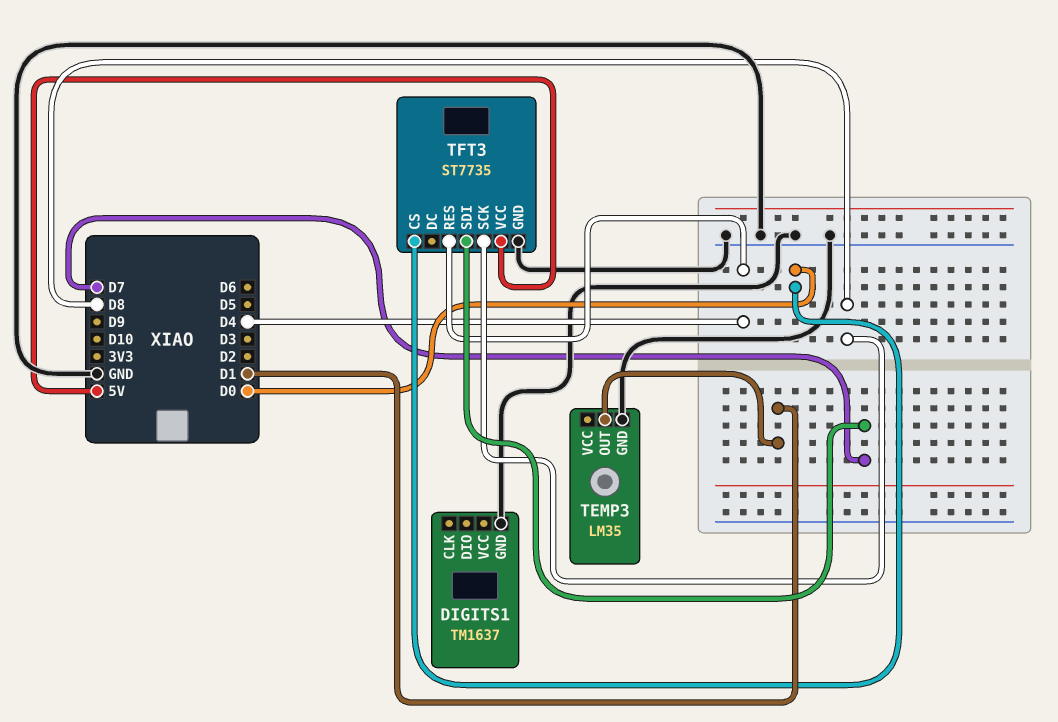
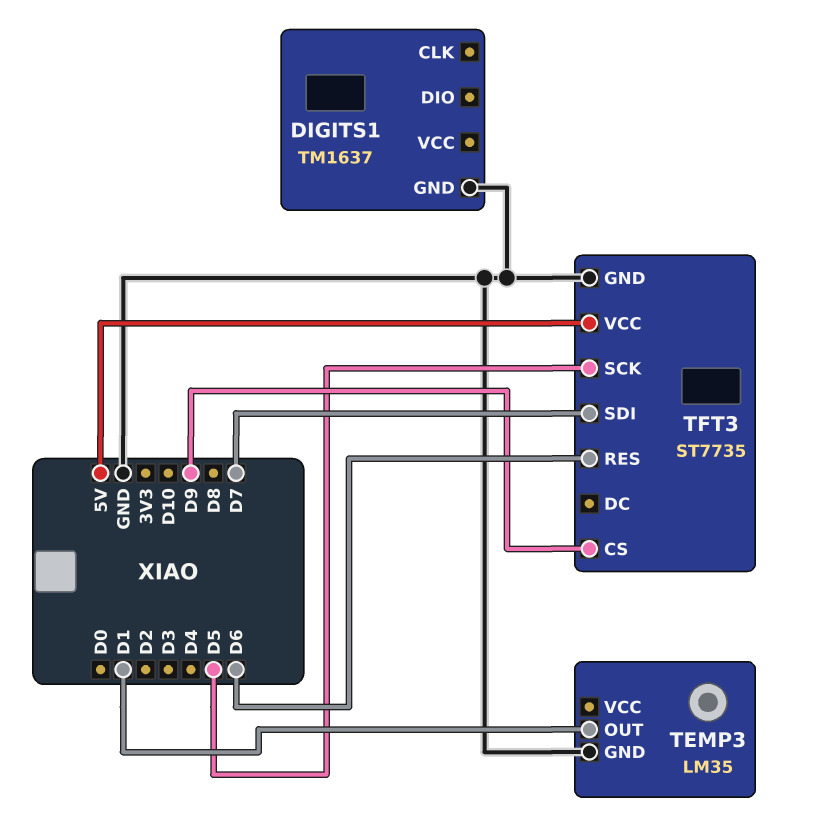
TFT3 pin CS: D0 -> D9
TFT3 pin RES: D4 -> D6
TFT3 pin SCK: D8 -> D5

